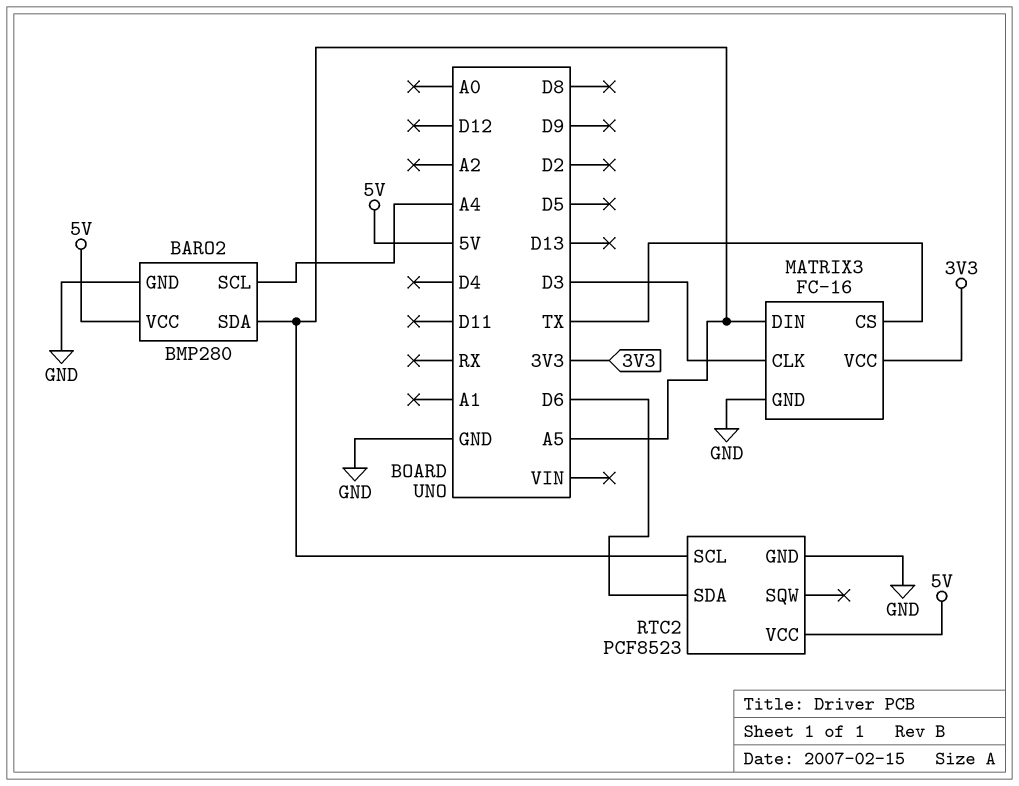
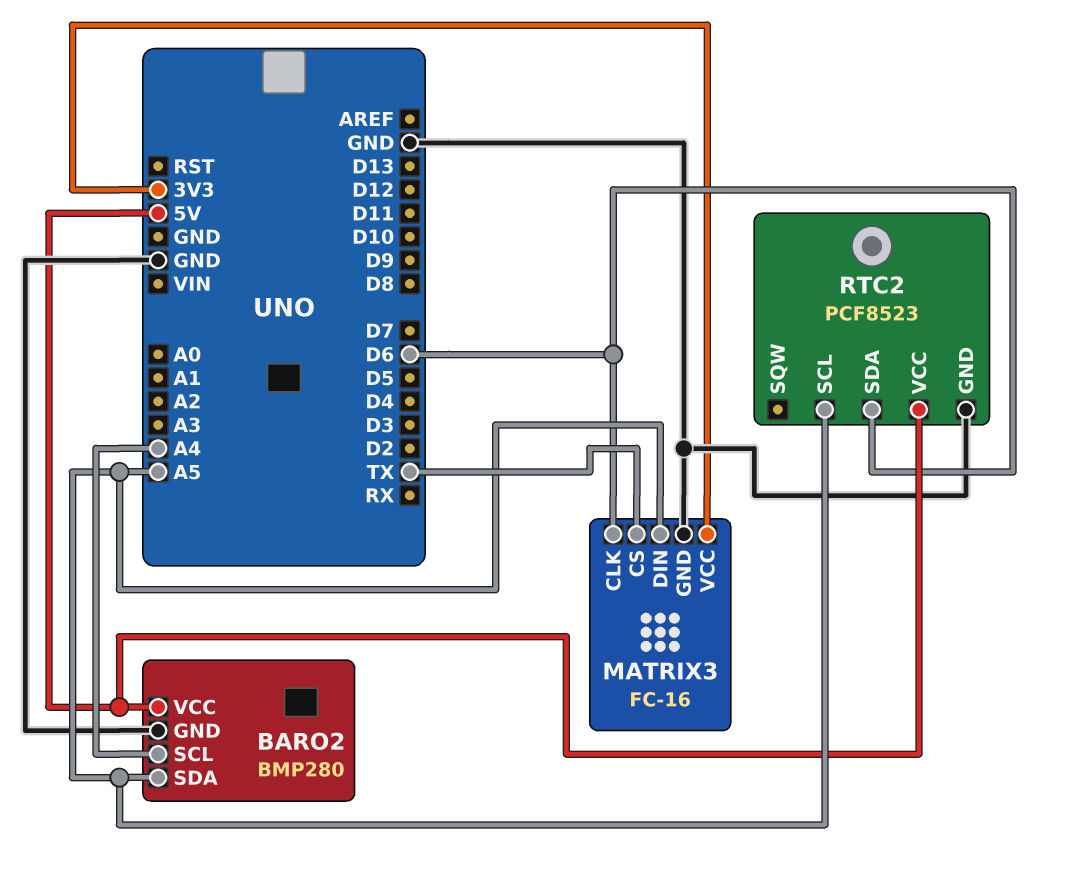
MATRIX3 pin CLK: D3 -> D6

